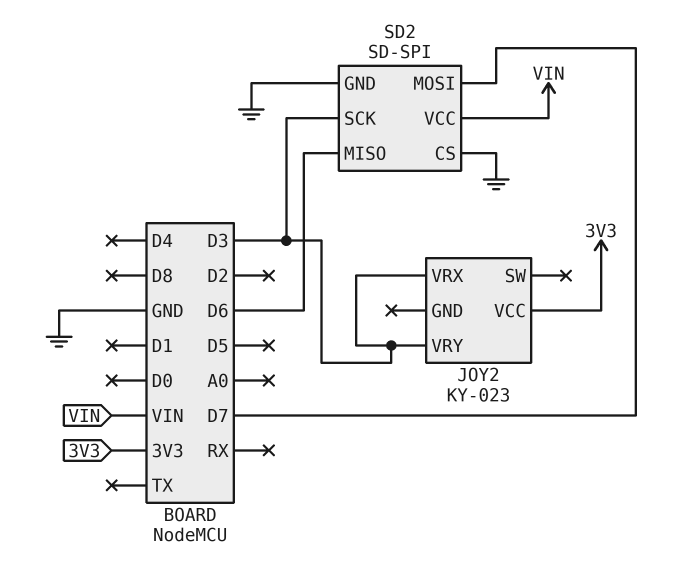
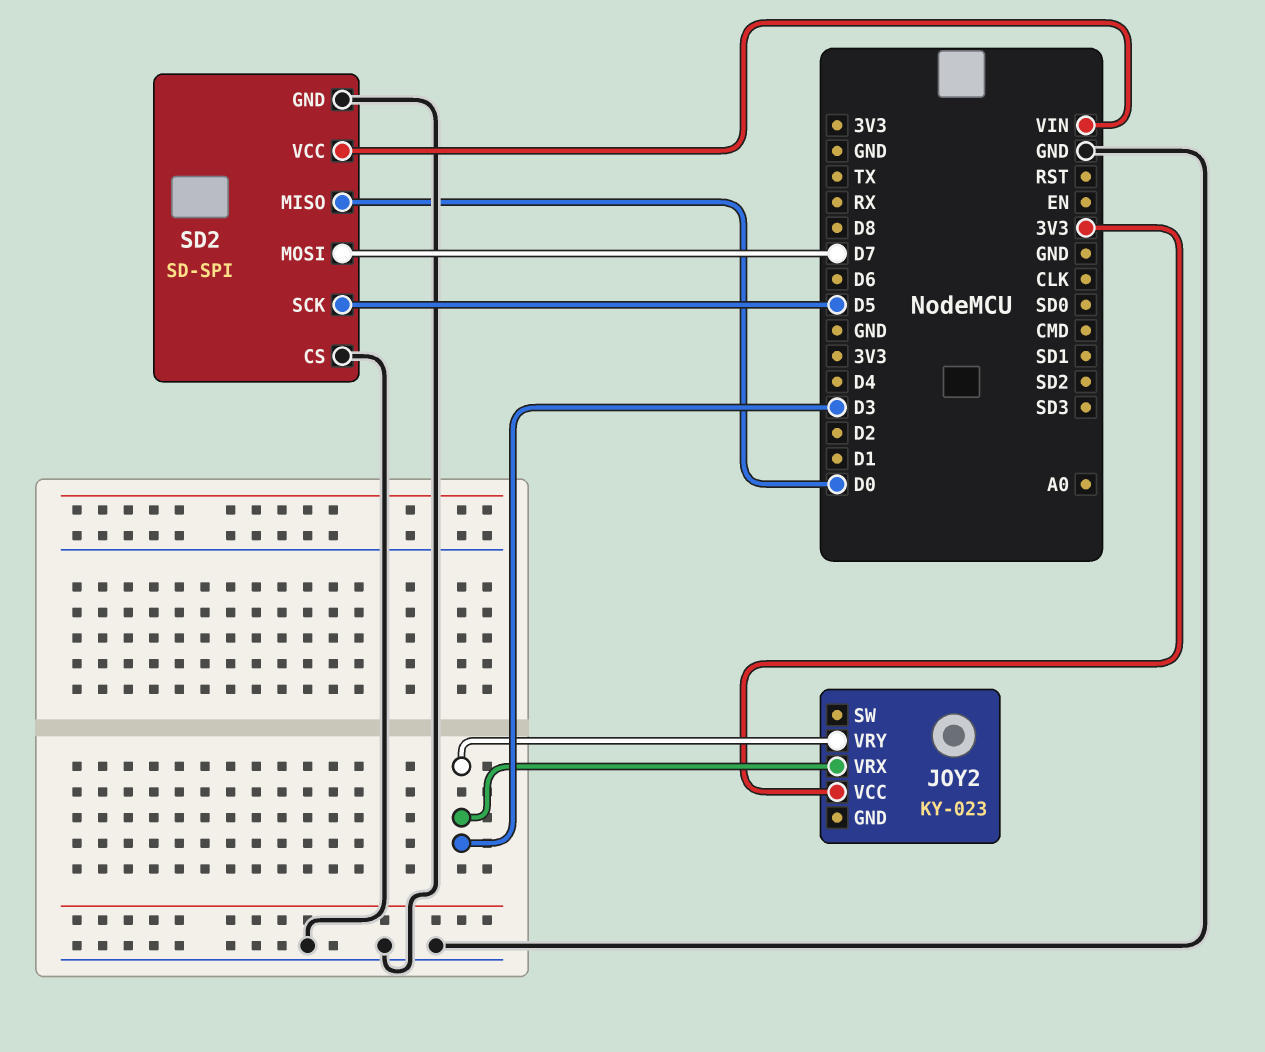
SD2 pin MISO: D6 -> D0
SD2 pin SCK: D3 -> D5

